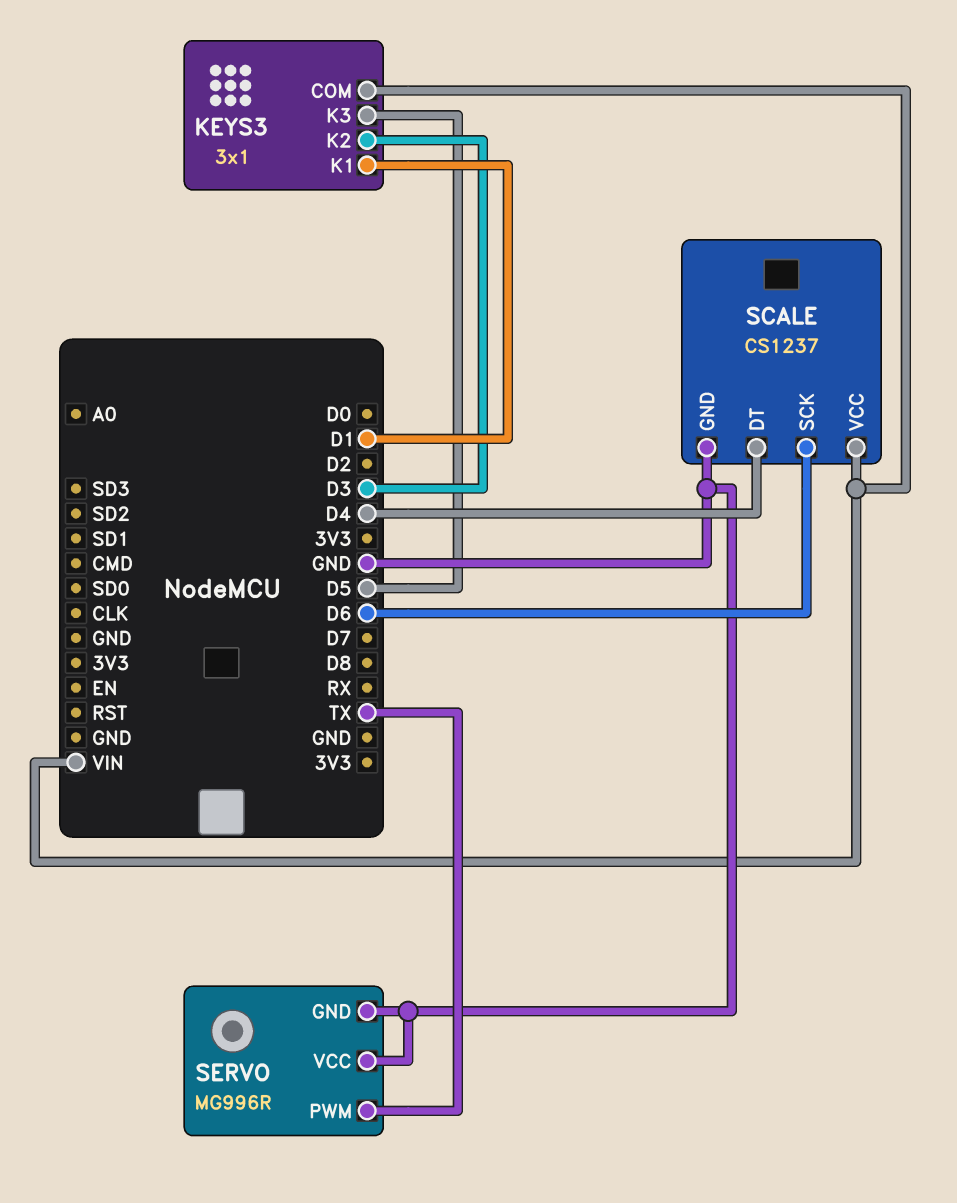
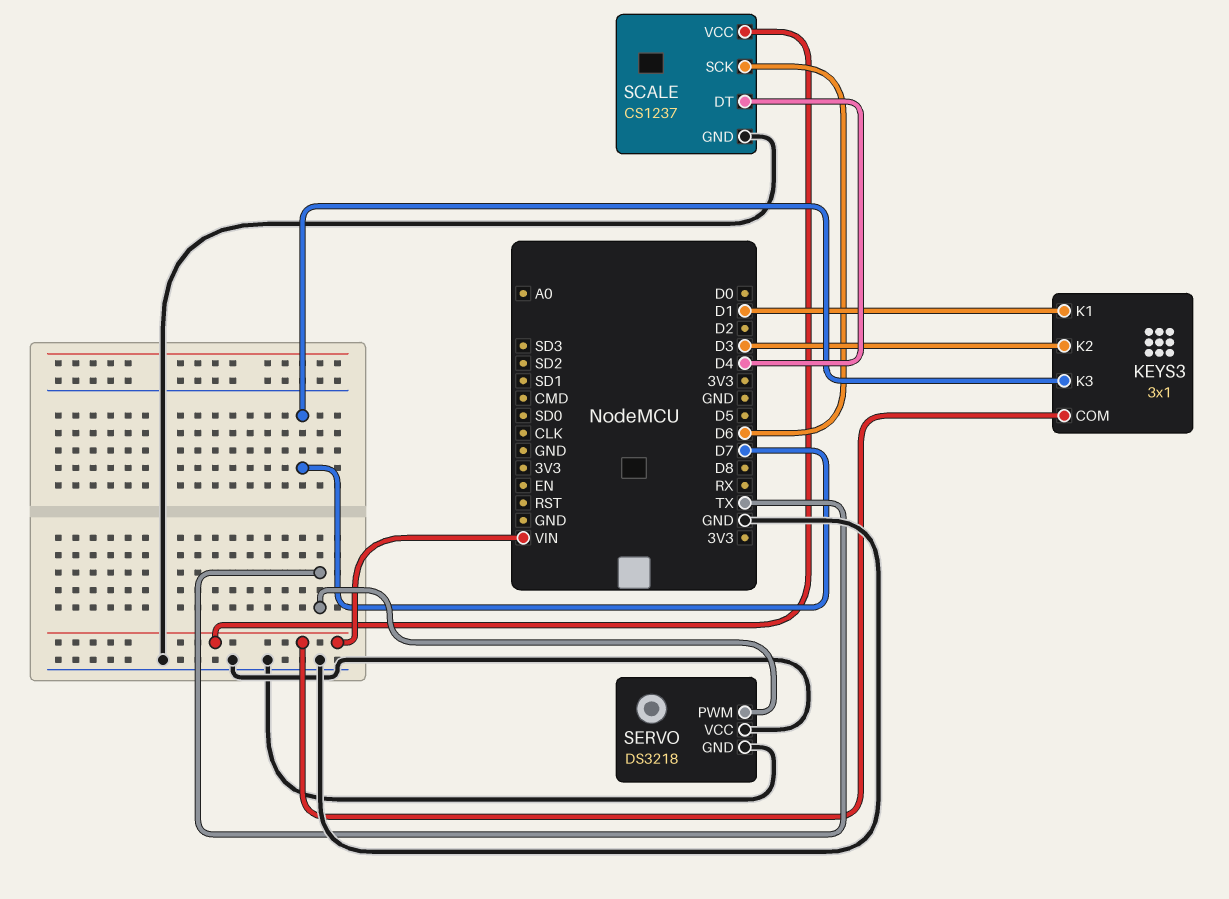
KEYS3 pin K3: D5 -> D7
SERVO: MG996R -> DS3218

